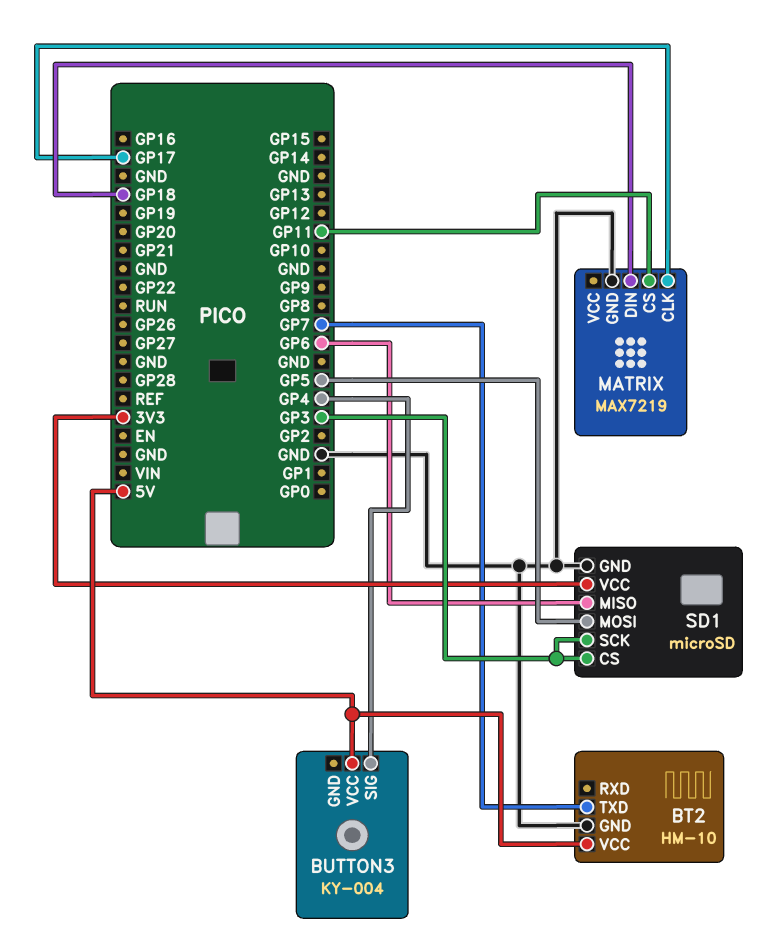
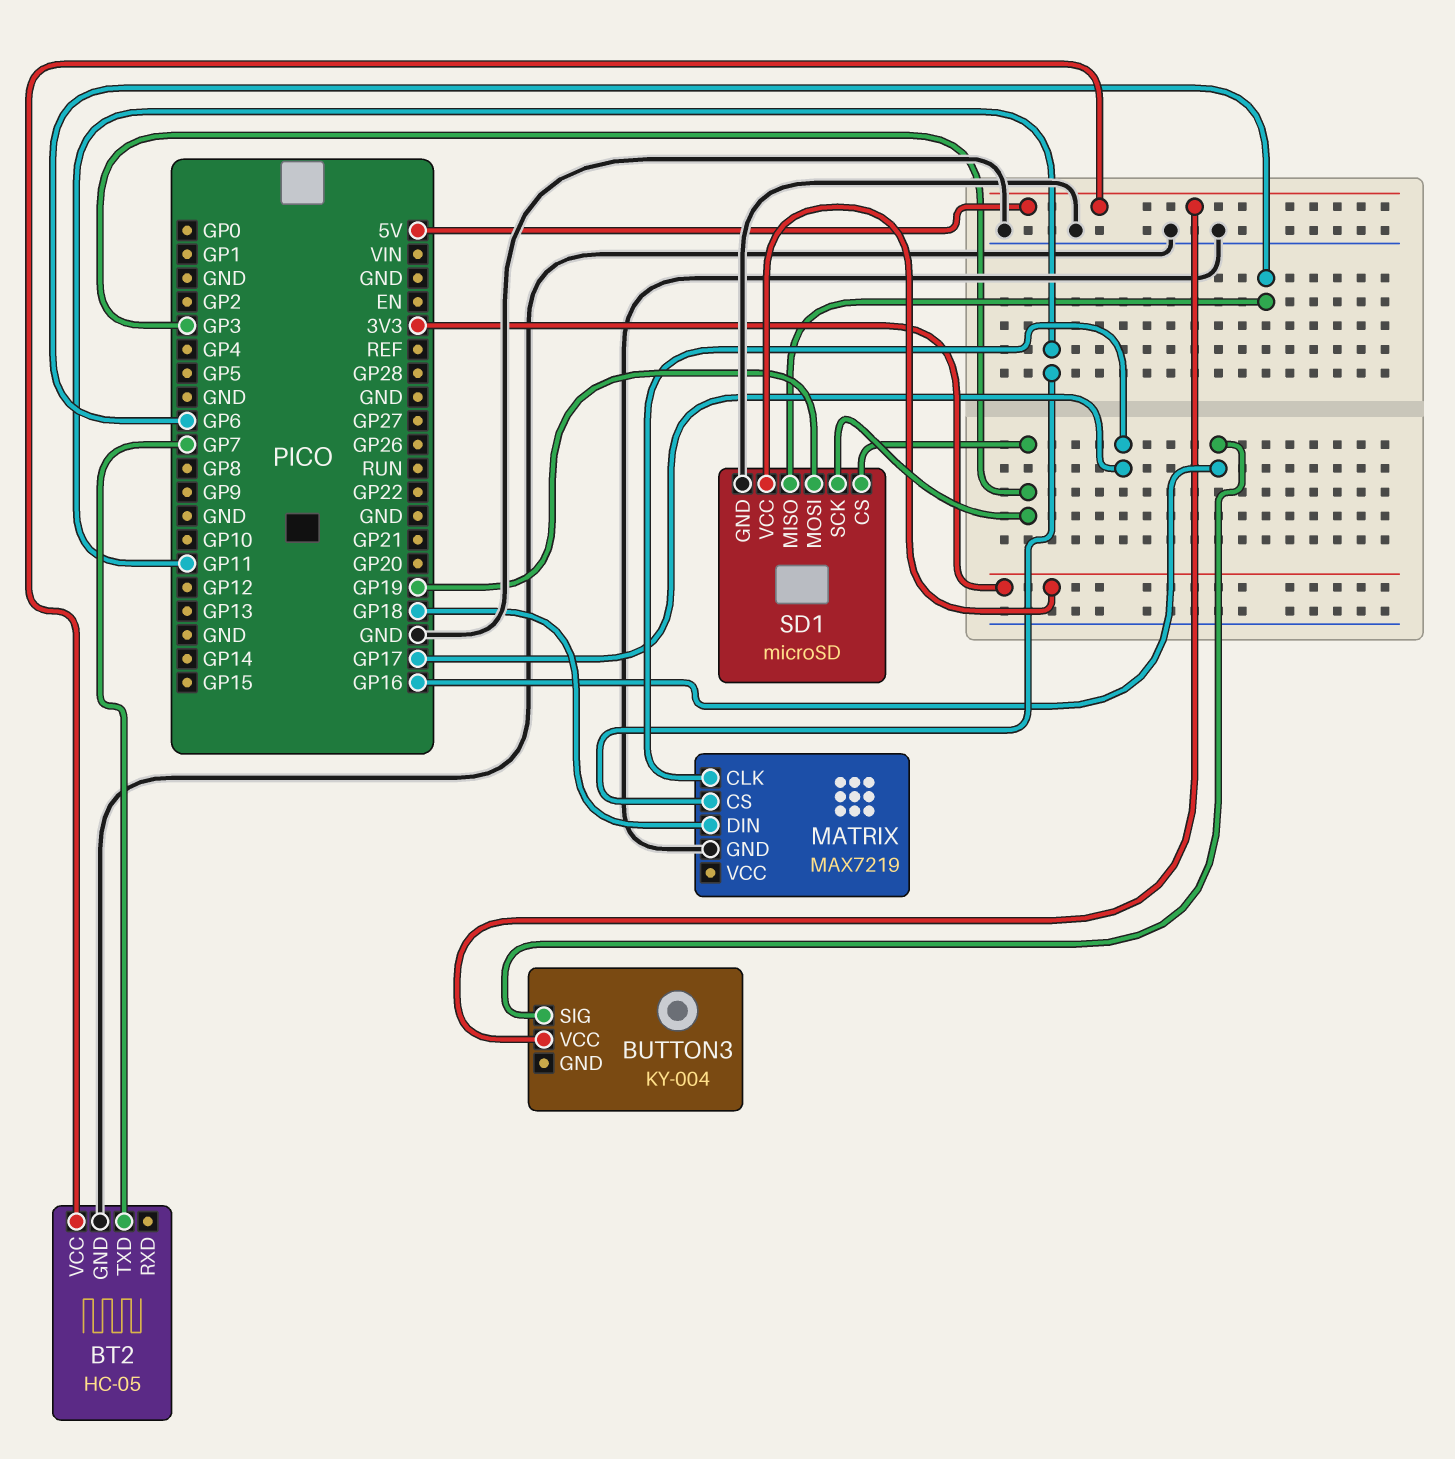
BT2: HM-10 -> HC-05
BUTTON3 pin SIG: GP4 -> GP16
SD1 pin MOSI: GP5 -> GP19

